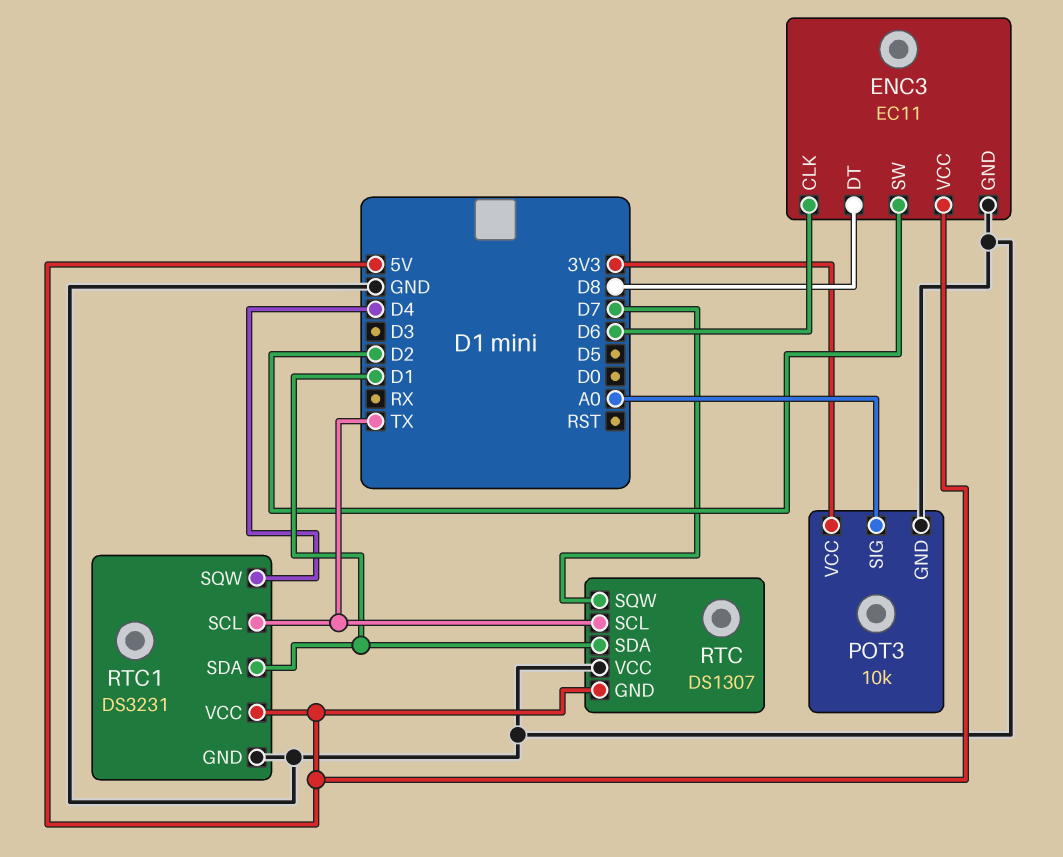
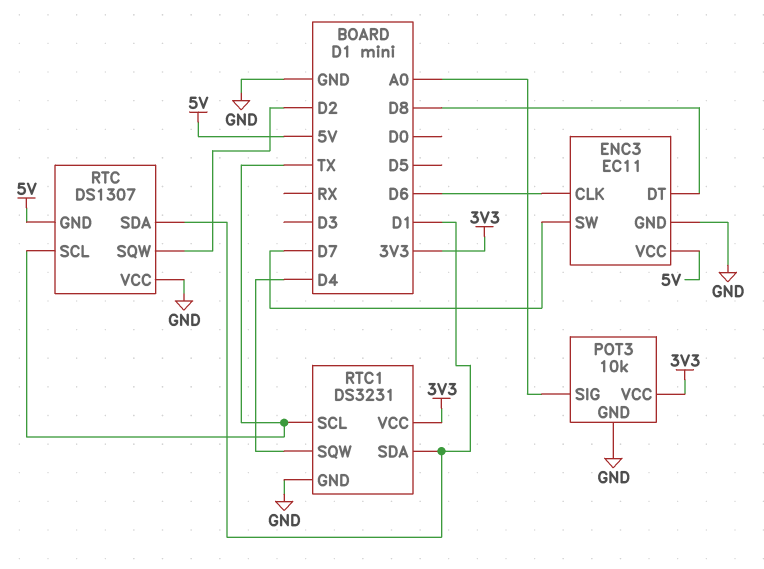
ENC3 pin SW: D2 -> D7
RTC pin SQW: D7 -> D2
RTC1 pin VCC: 5V -> 3V3

